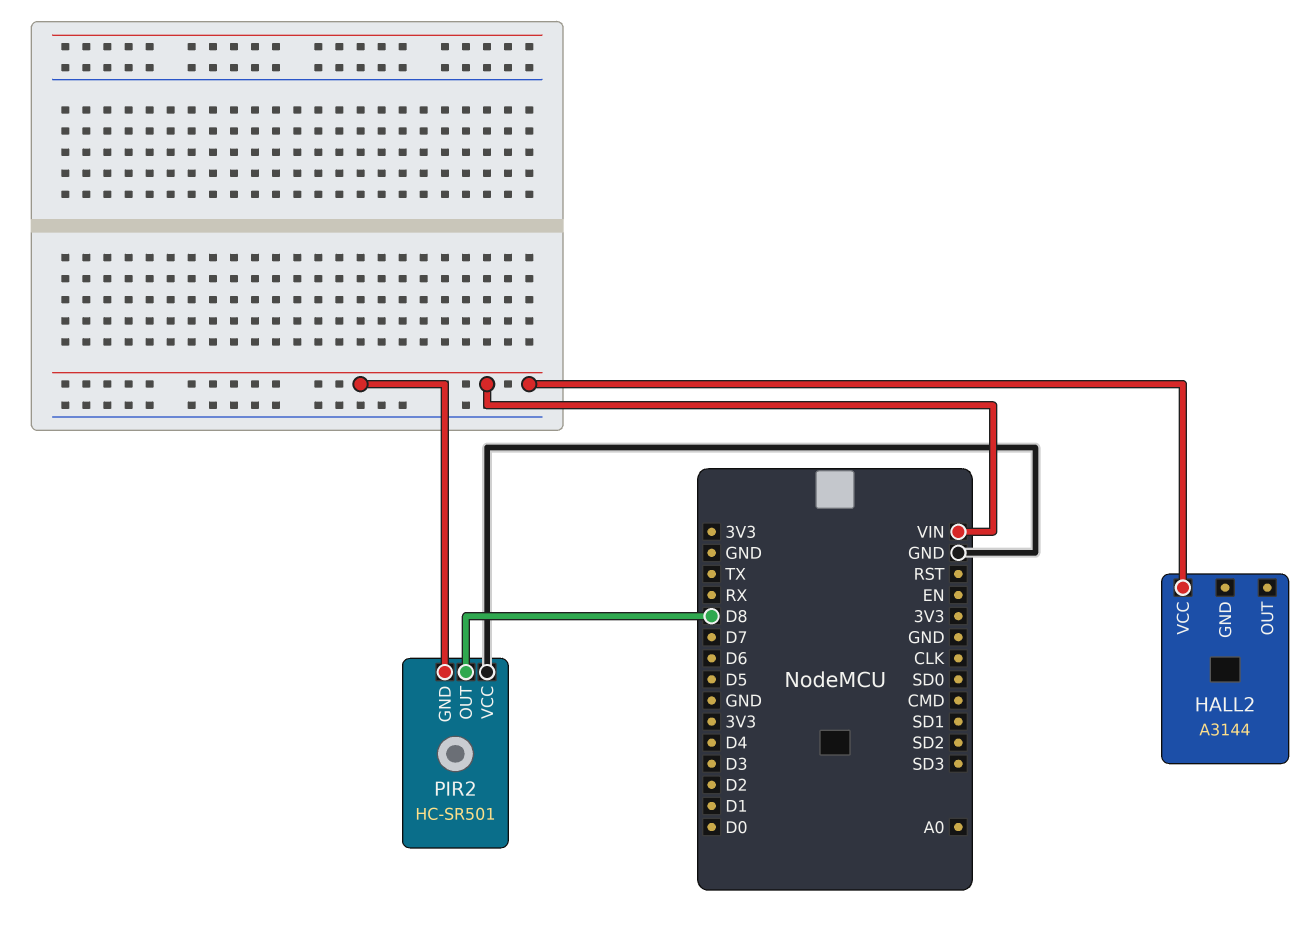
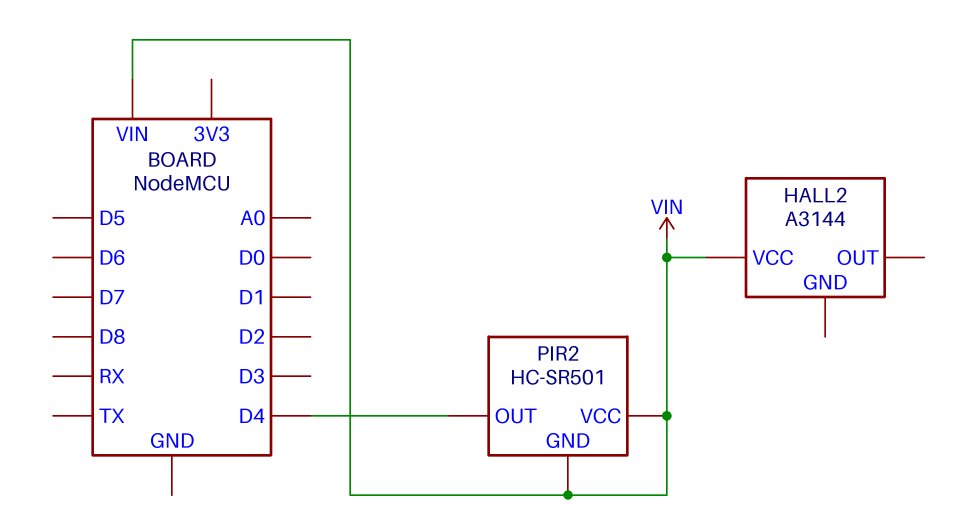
PIR2 pin OUT: D8 -> D4
PIR2 pin VCC: GND -> VIN

